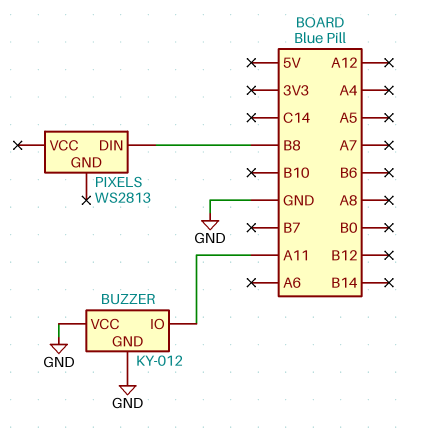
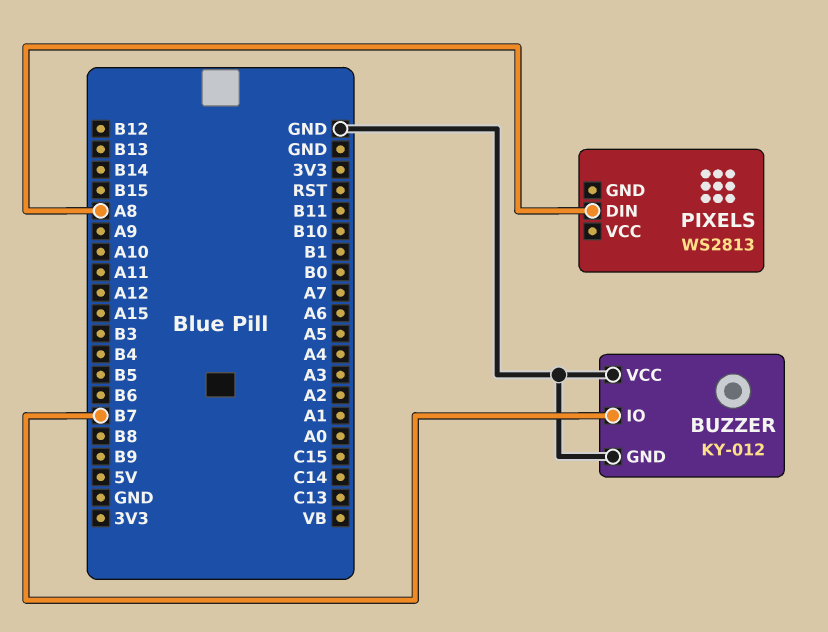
BUZZER pin IO: A11 -> B7
PIXELS pin DIN: B8 -> A8

